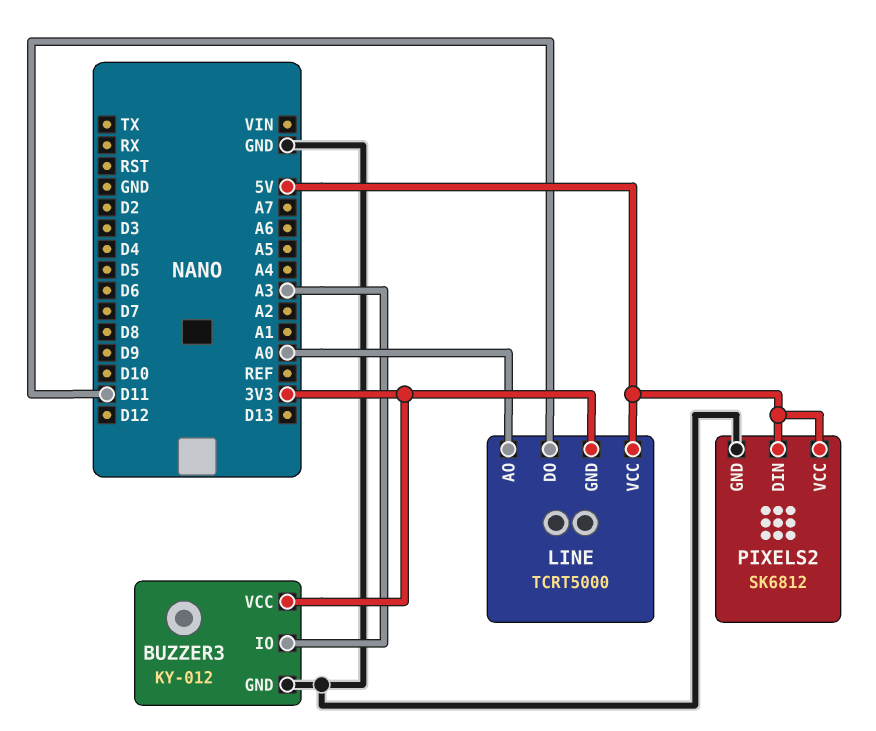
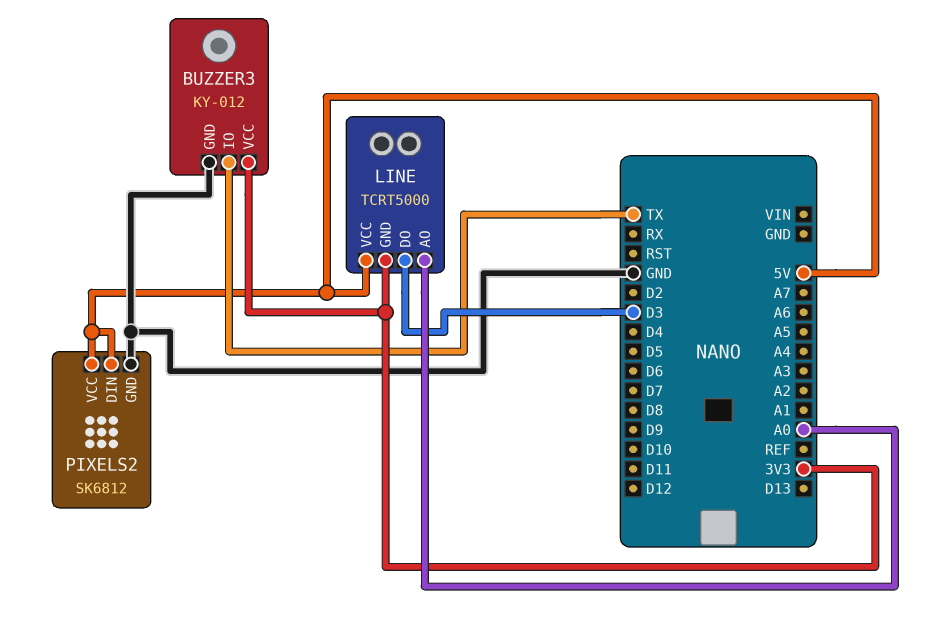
BUZZER3 pin IO: A3 -> TX
LINE pin DO: D11 -> D3

